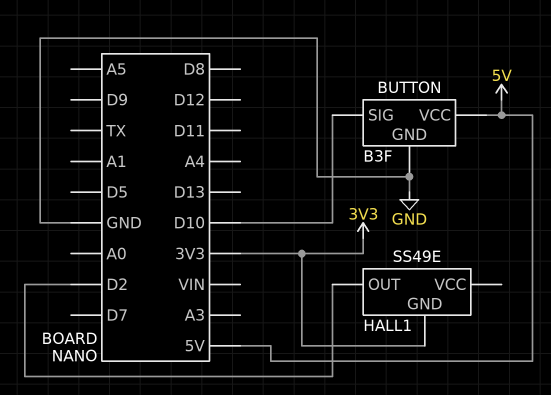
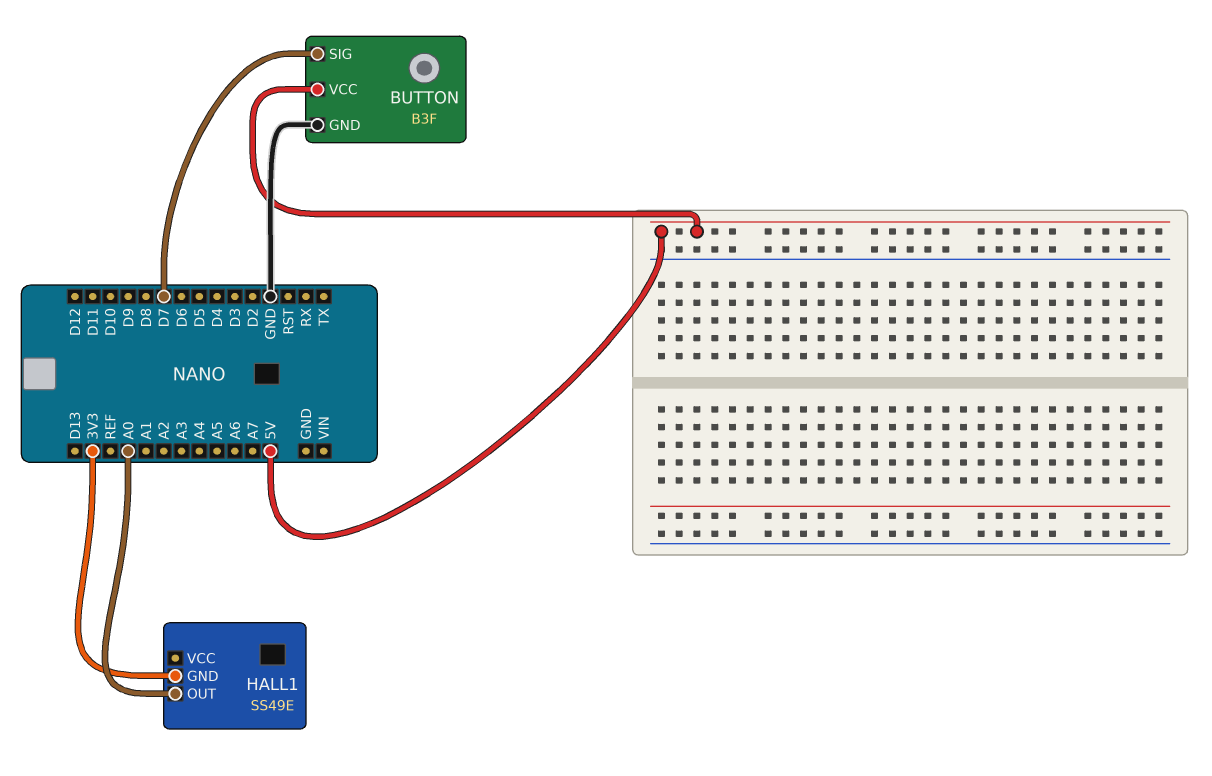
BUTTON pin SIG: D10 -> D7
HALL1 pin OUT: D2 -> A0

